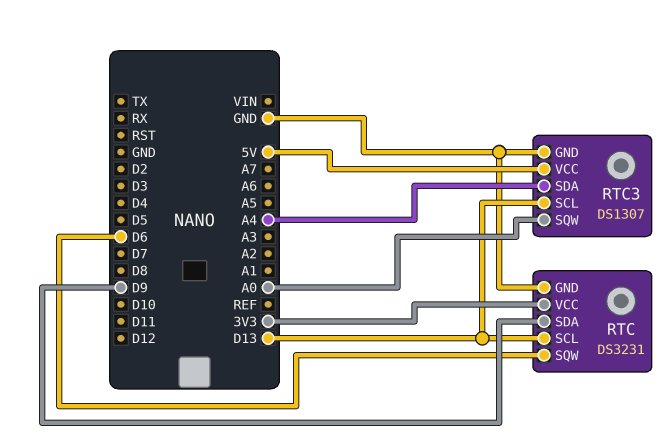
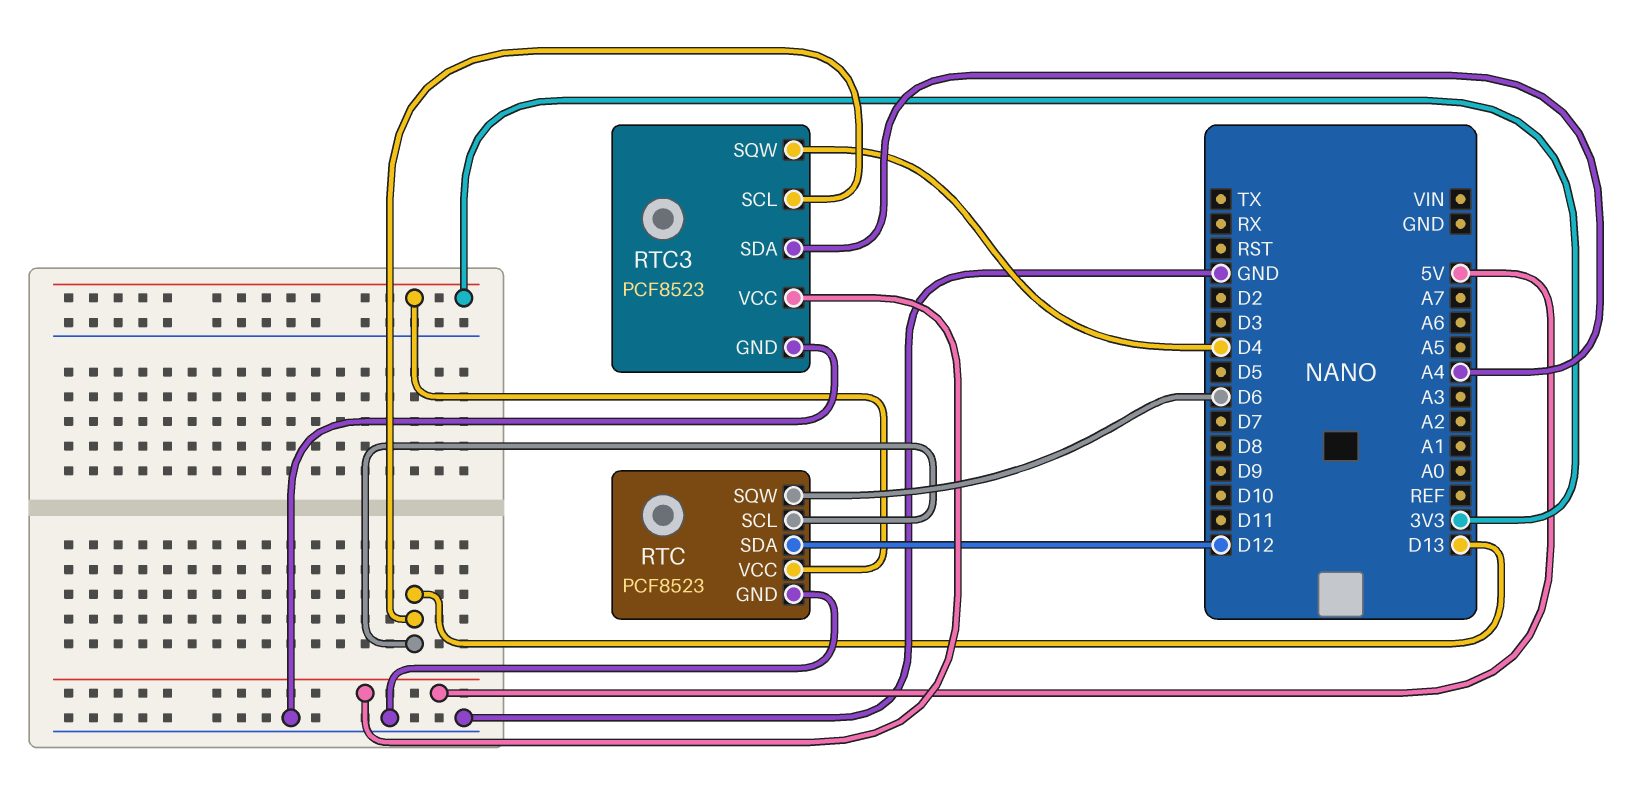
RTC: DS3231 -> PCF8523
RTC pin SDA: D9 -> D12
RTC3: DS1307 -> PCF8523
RTC3 pin SQW: A0 -> D4

